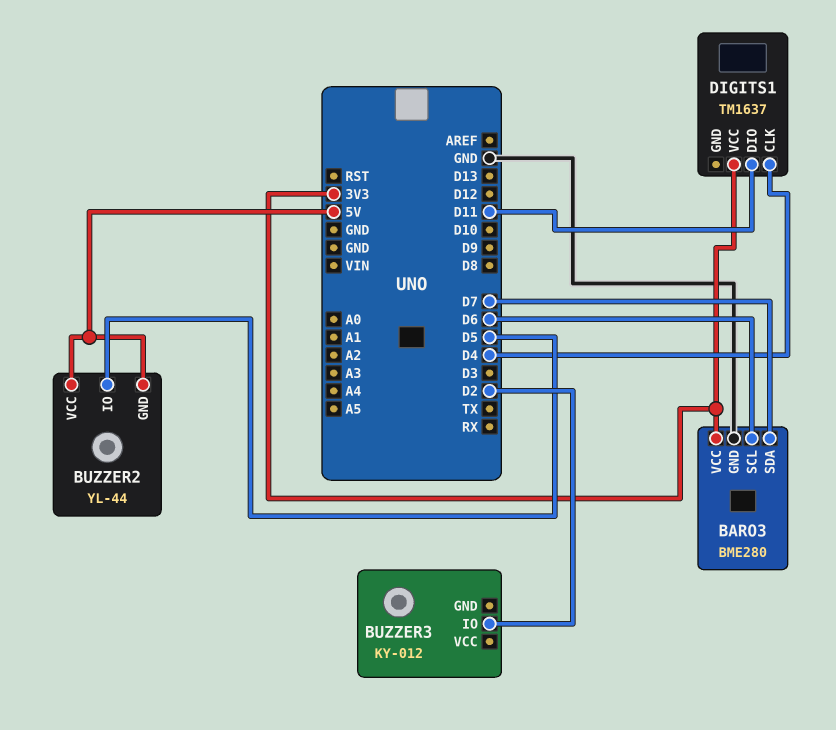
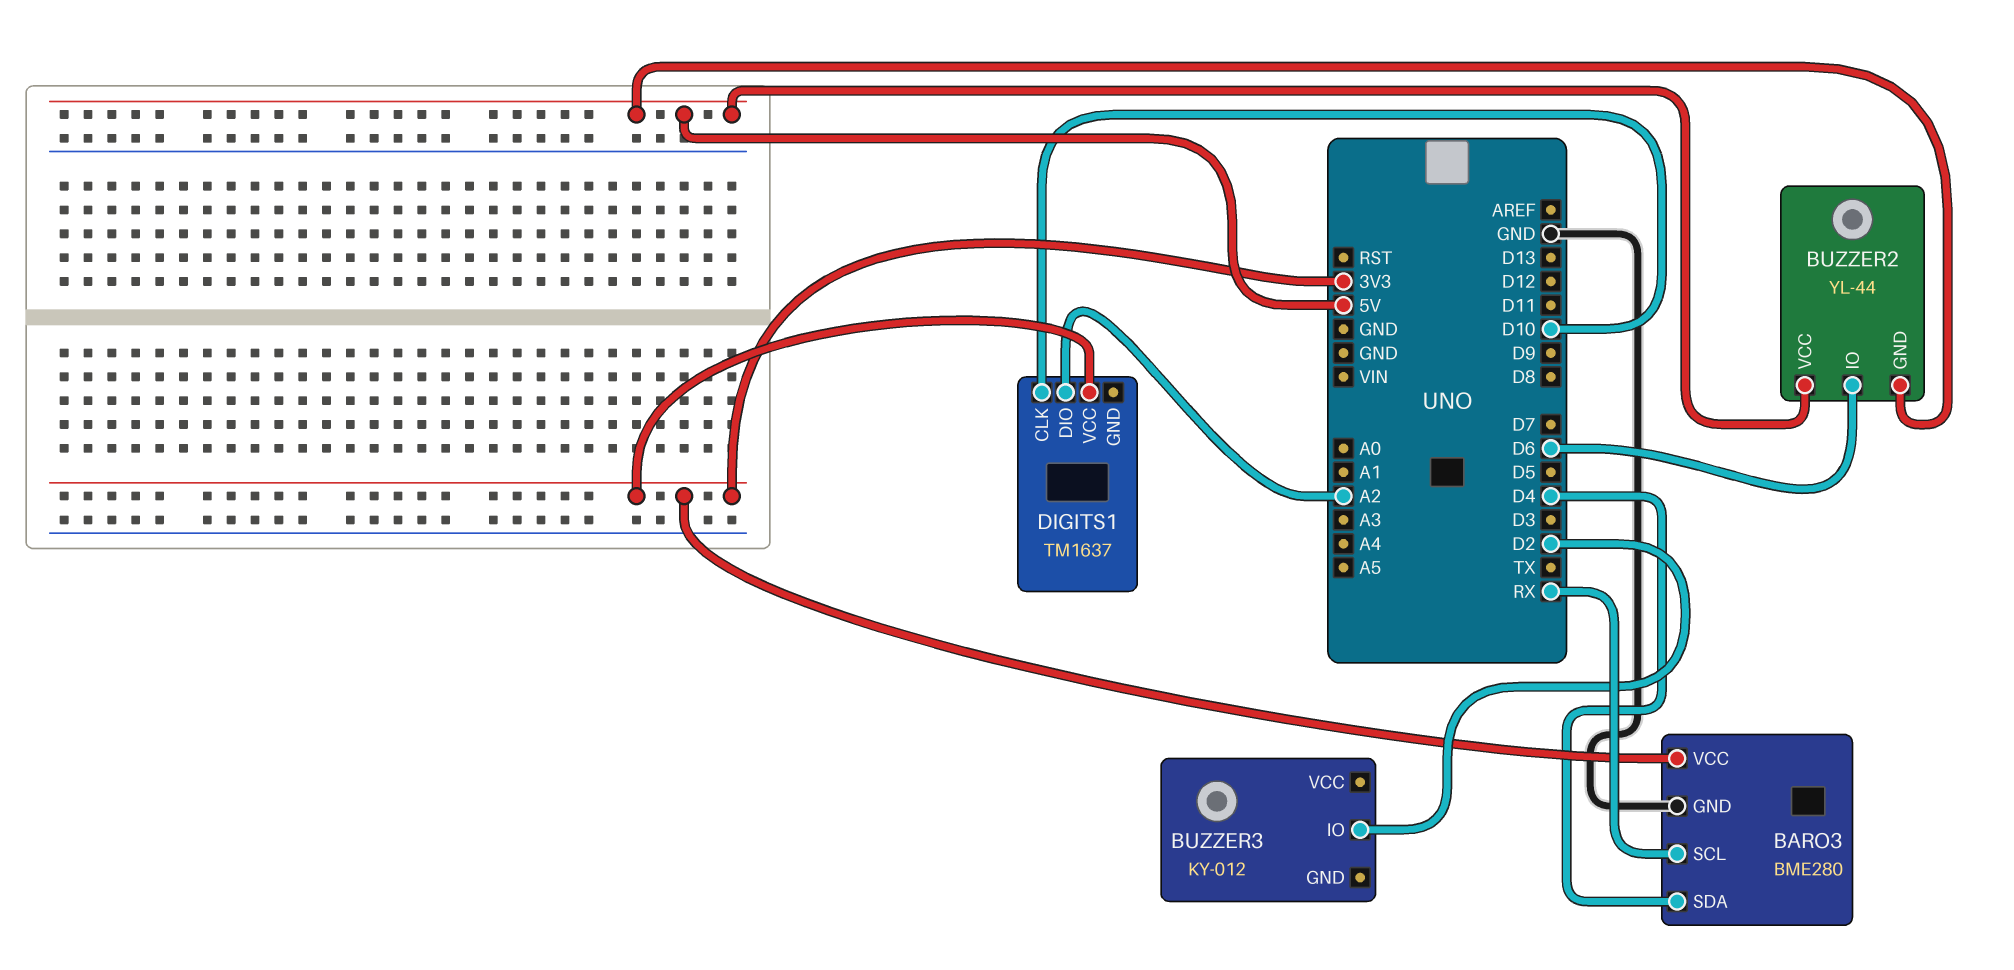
BARO3 pin SCL: D6 -> RX
BARO3 pin SDA: D7 -> D4
BUZZER2 pin IO: D5 -> D6
DIGITS1 pin CLK: D4 -> D10
DIGITS1 pin DIO: D11 -> A2

